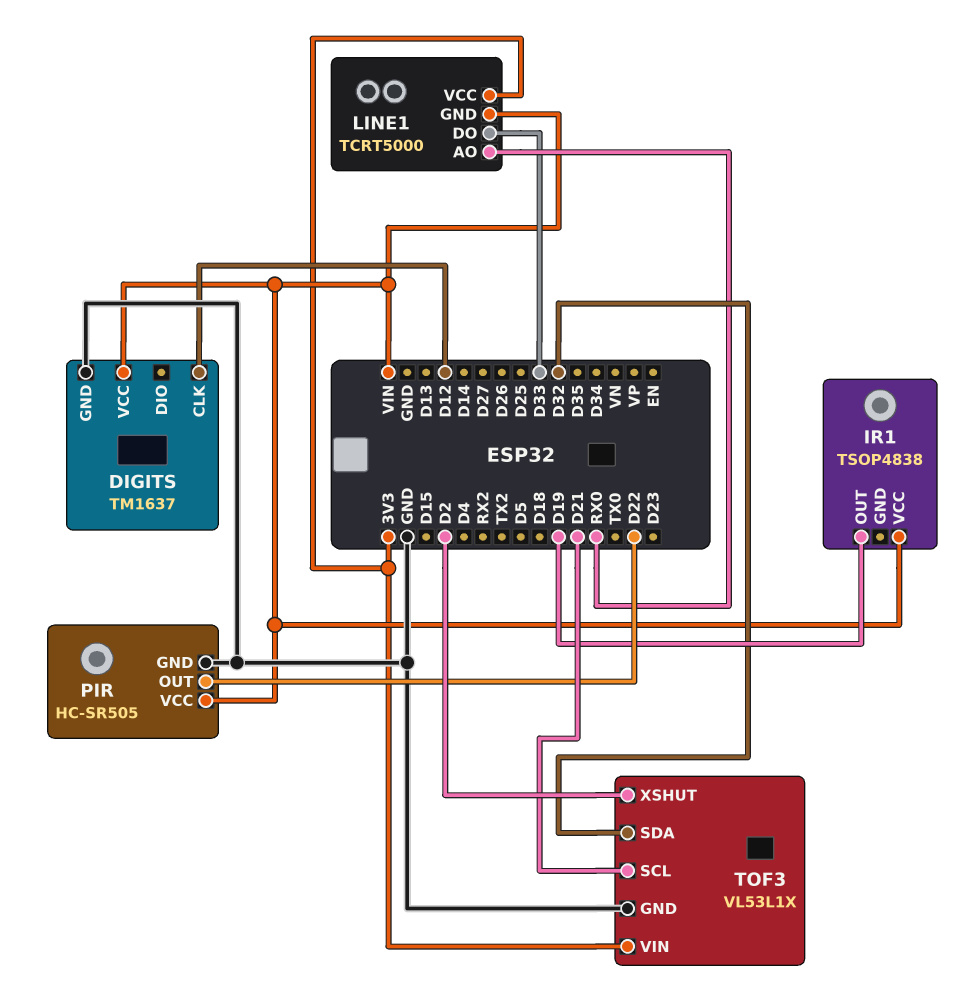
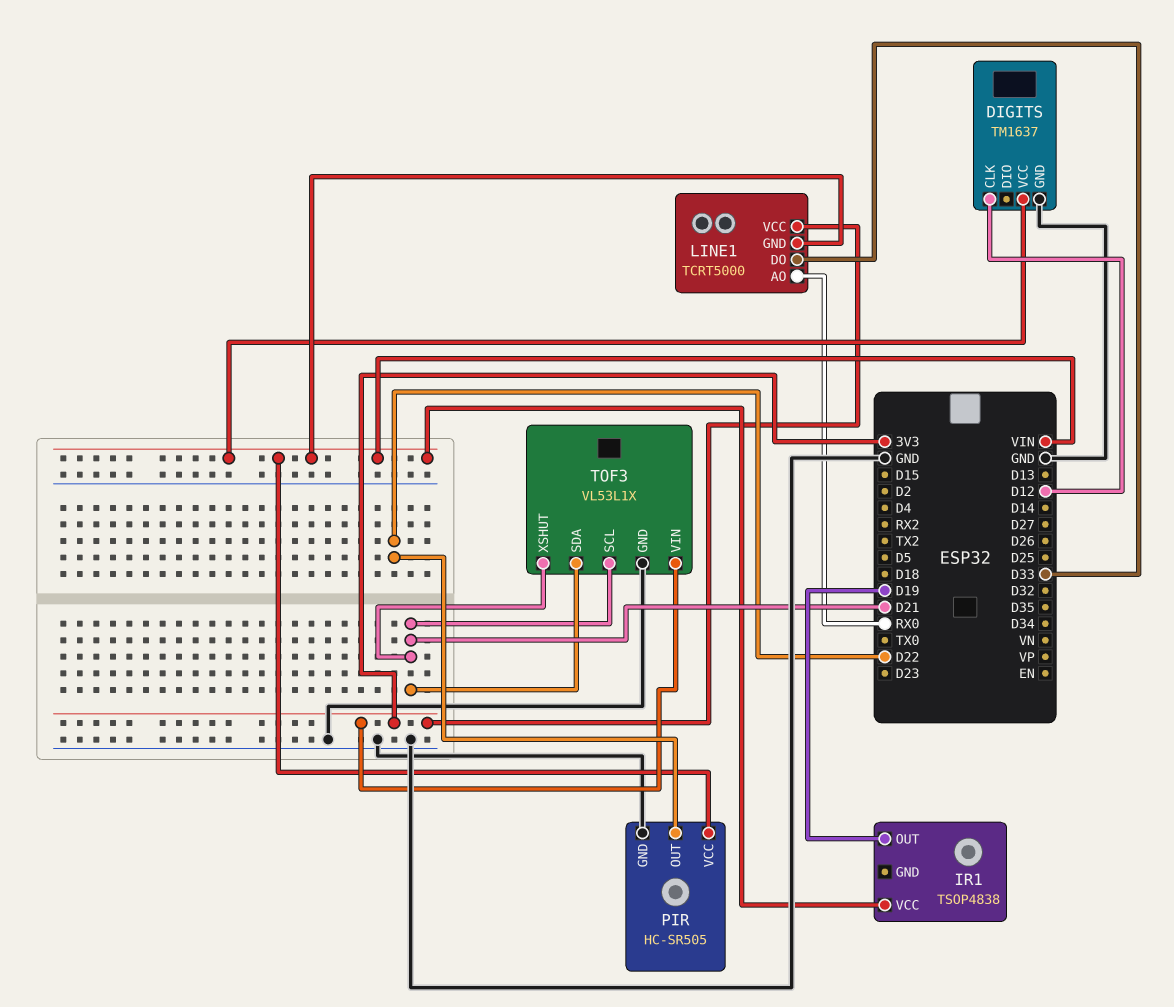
TOF3 pin SDA: D32 -> D21
TOF3 pin XSHUT: D2 -> D21

